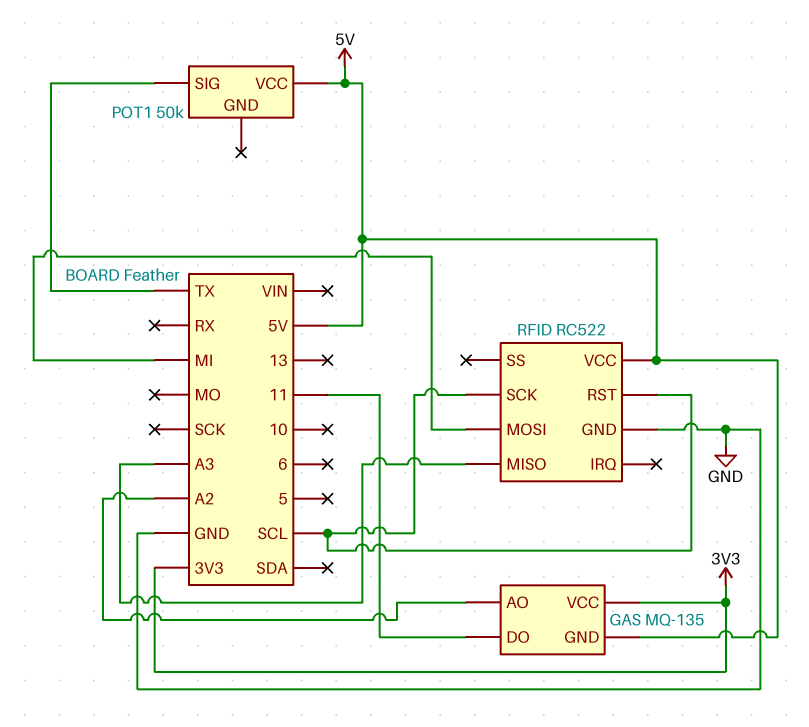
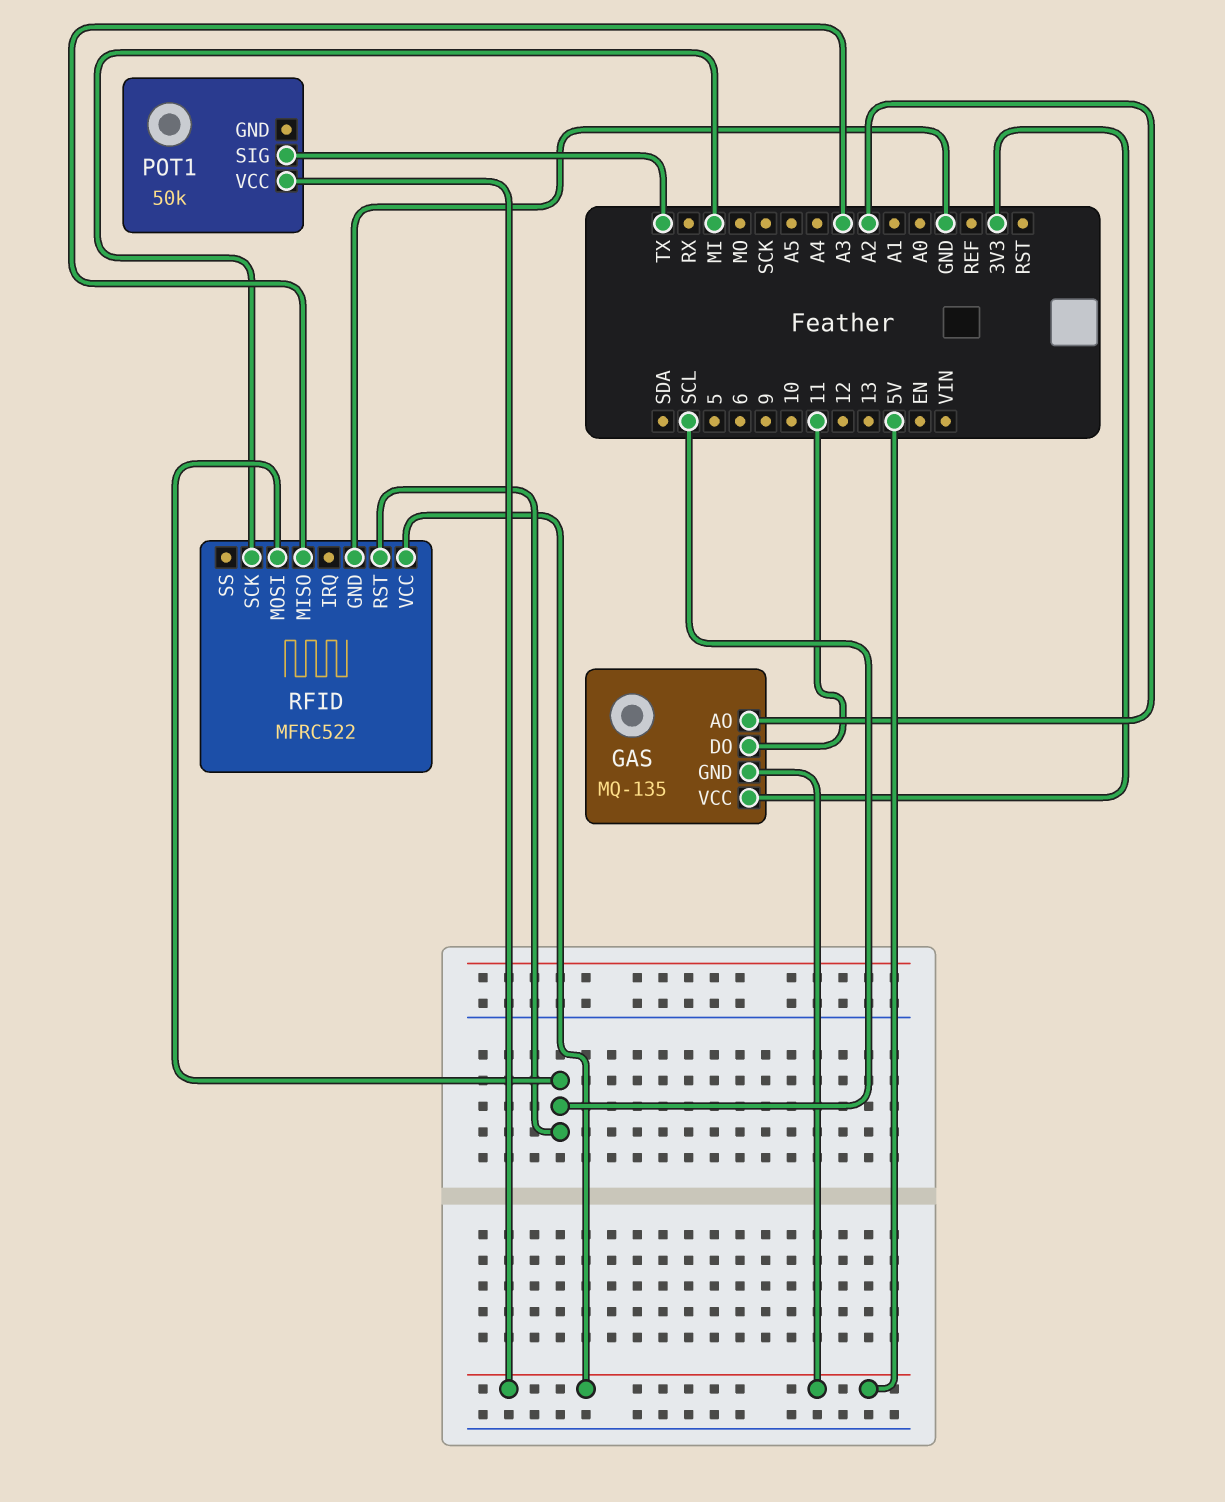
RFID: RC522 -> MFRC522
RFID pin MOSI: MI -> SCL
RFID pin SCK: SCL -> MI

